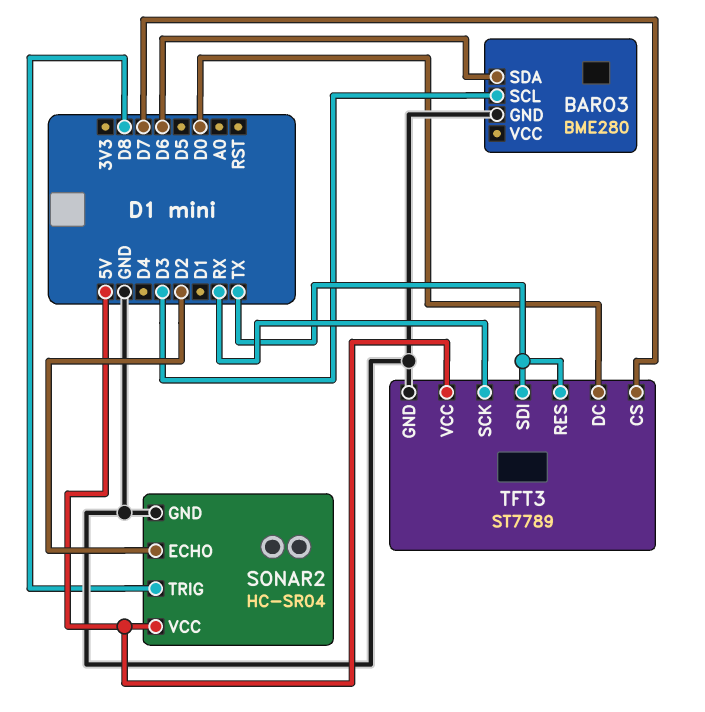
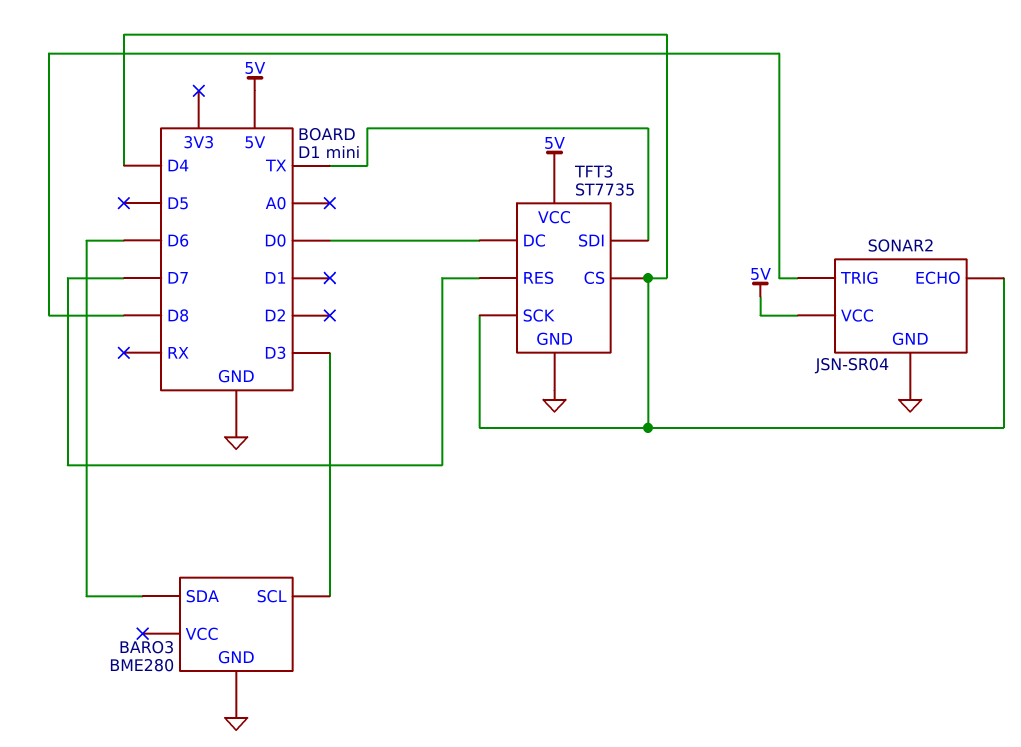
SONAR2: HC-SR04 -> JSN-SR04
SONAR2 pin ECHO: D2 -> D4
TFT3: ST7789 -> ST7735
TFT3 pin CS: D7 -> D4
TFT3 pin RES: TX -> D7
TFT3 pin SCK: RX -> D4

